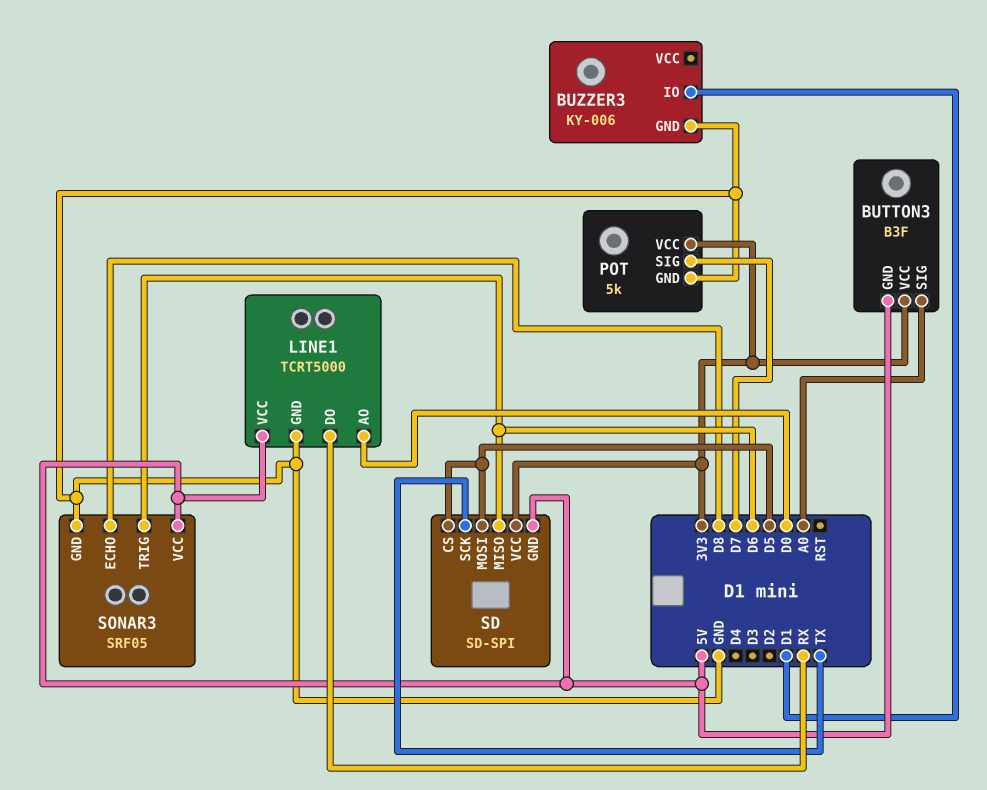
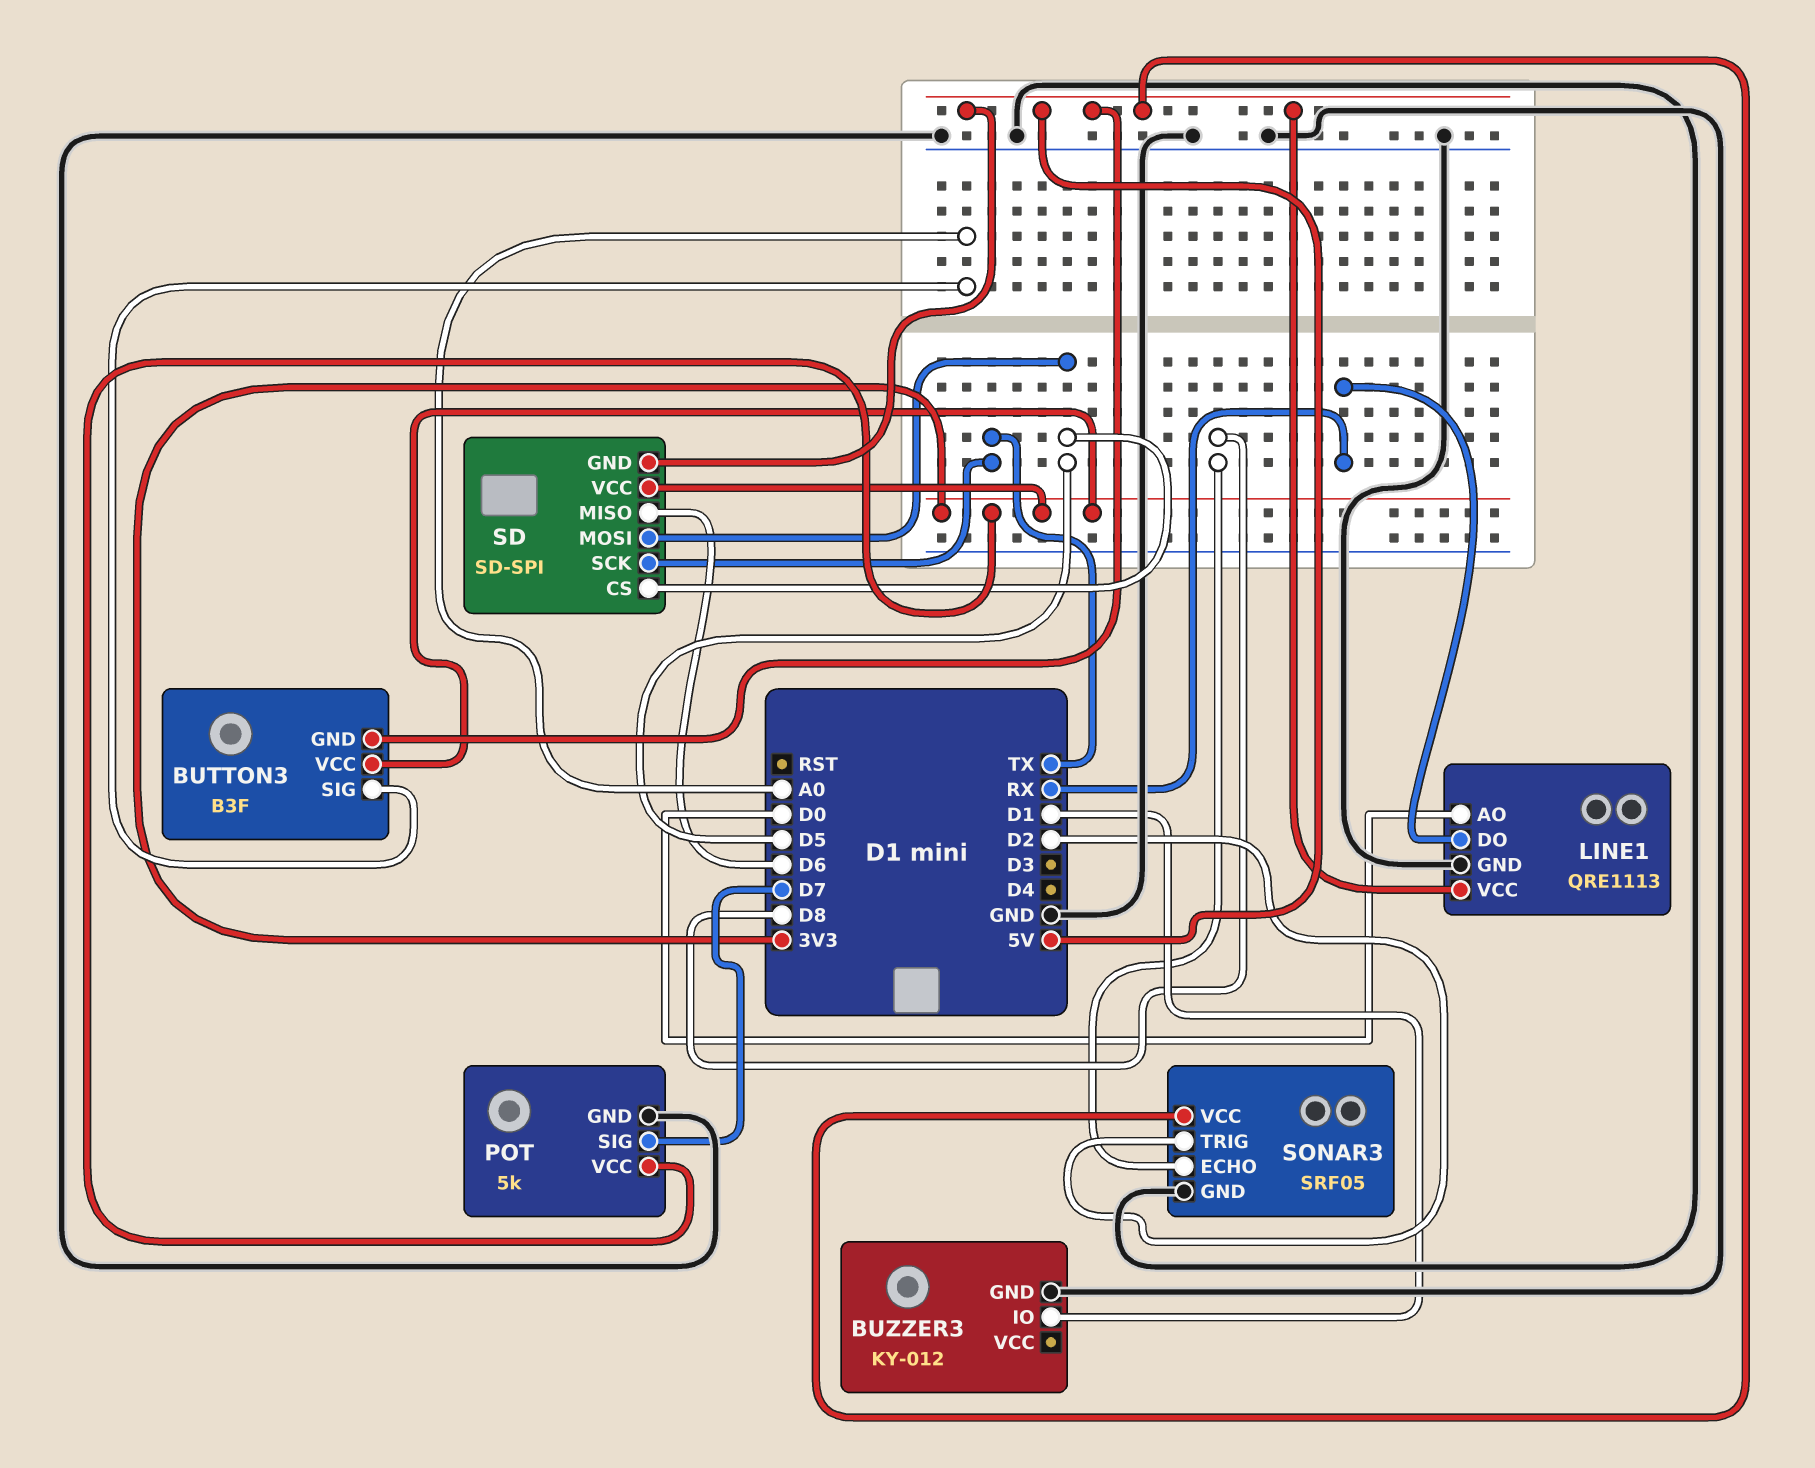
BUZZER3: KY-006 -> KY-012
LINE1: TCRT5000 -> QRE1113
SONAR3 pin TRIG: D6 -> D2

